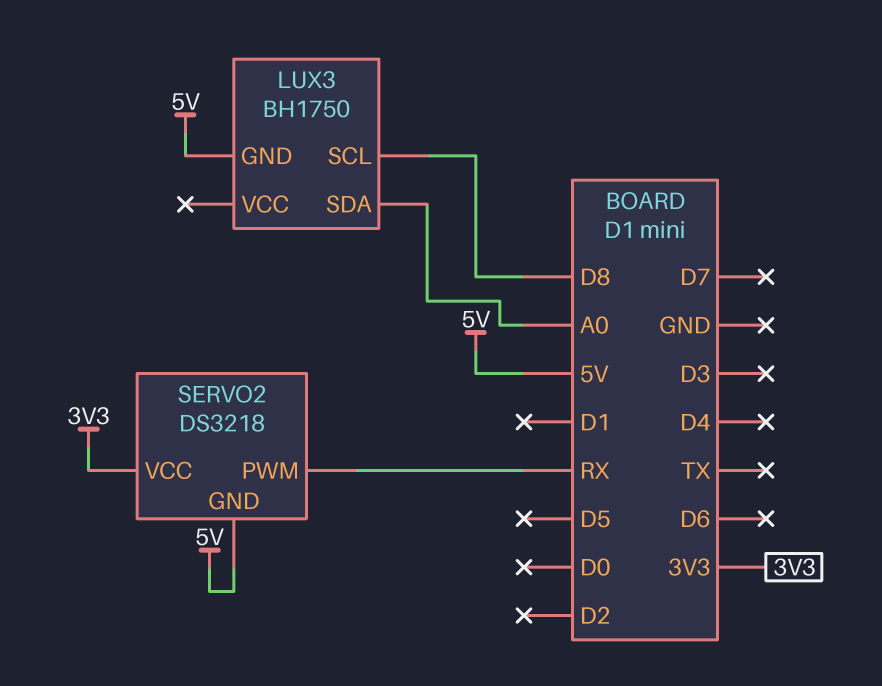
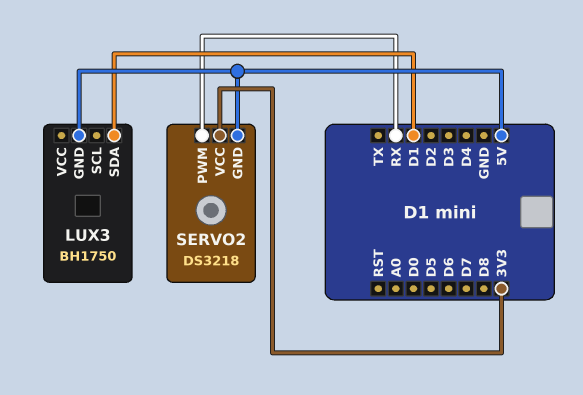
LUX3 pin SCL: D8 -> none
LUX3 pin SDA: A0 -> D1

